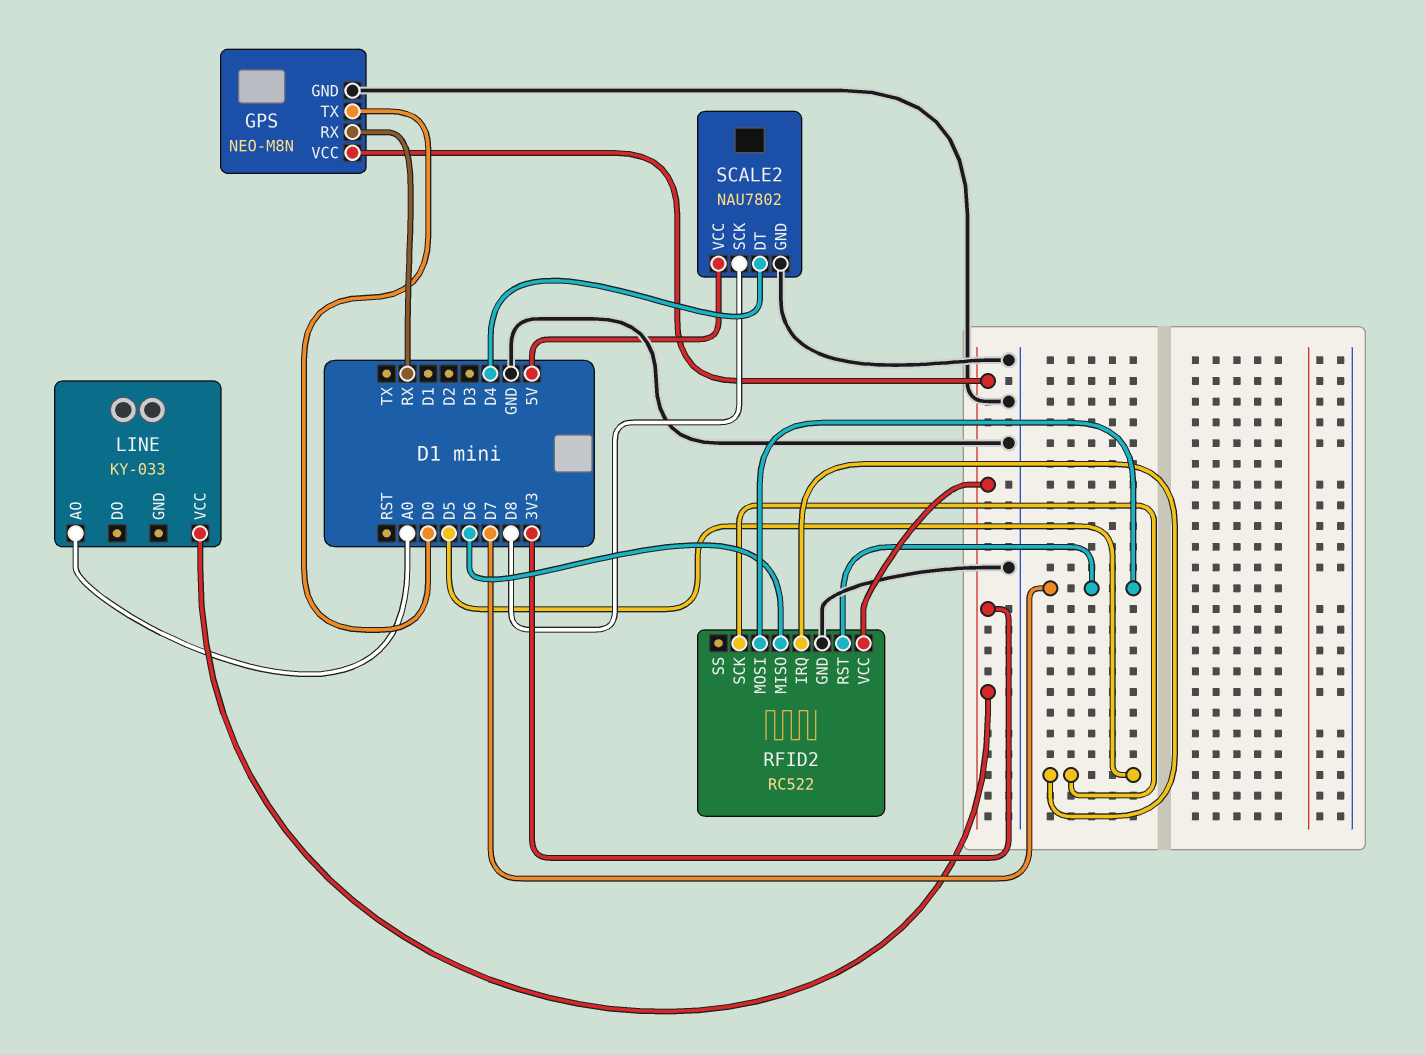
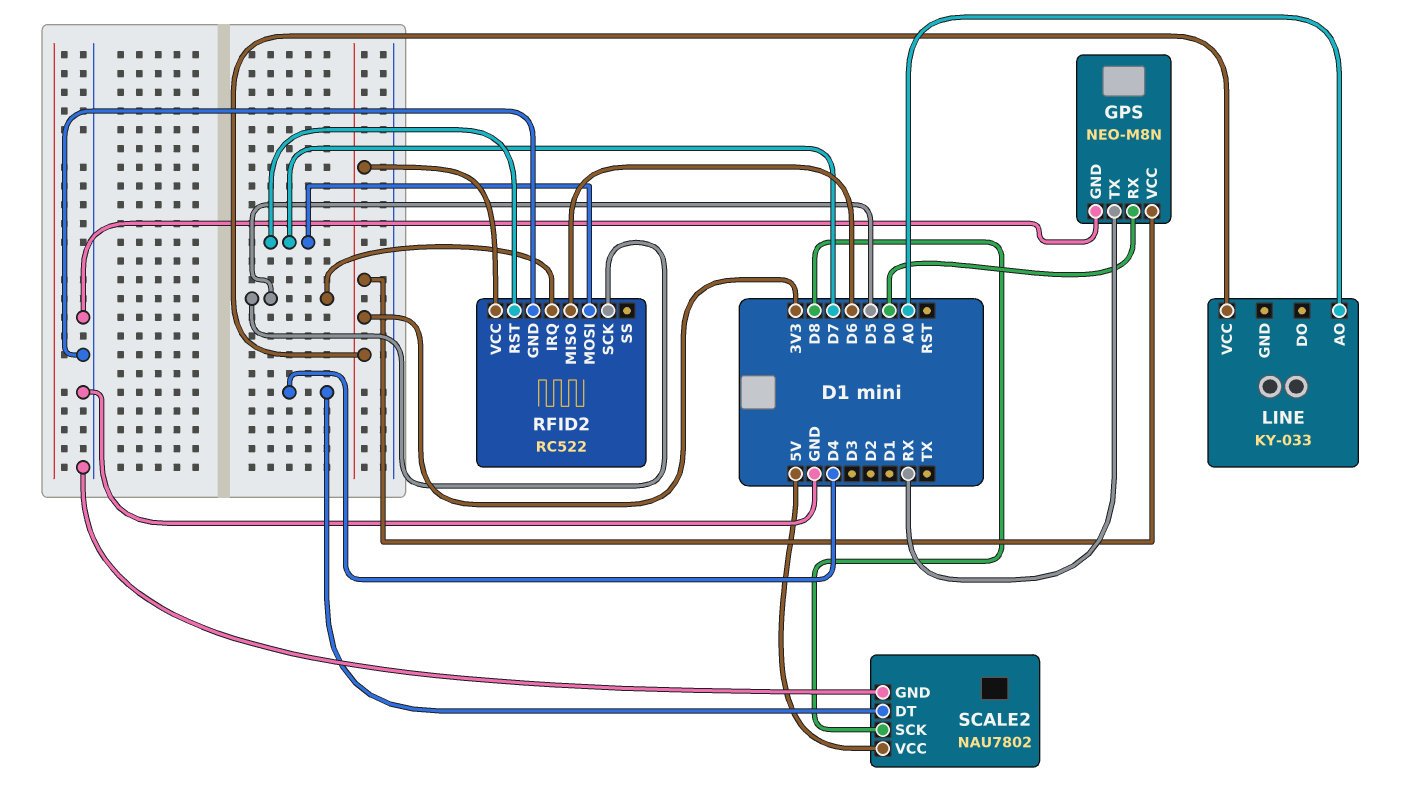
GPS pin RX: RX -> D0
GPS pin TX: D0 -> RX

